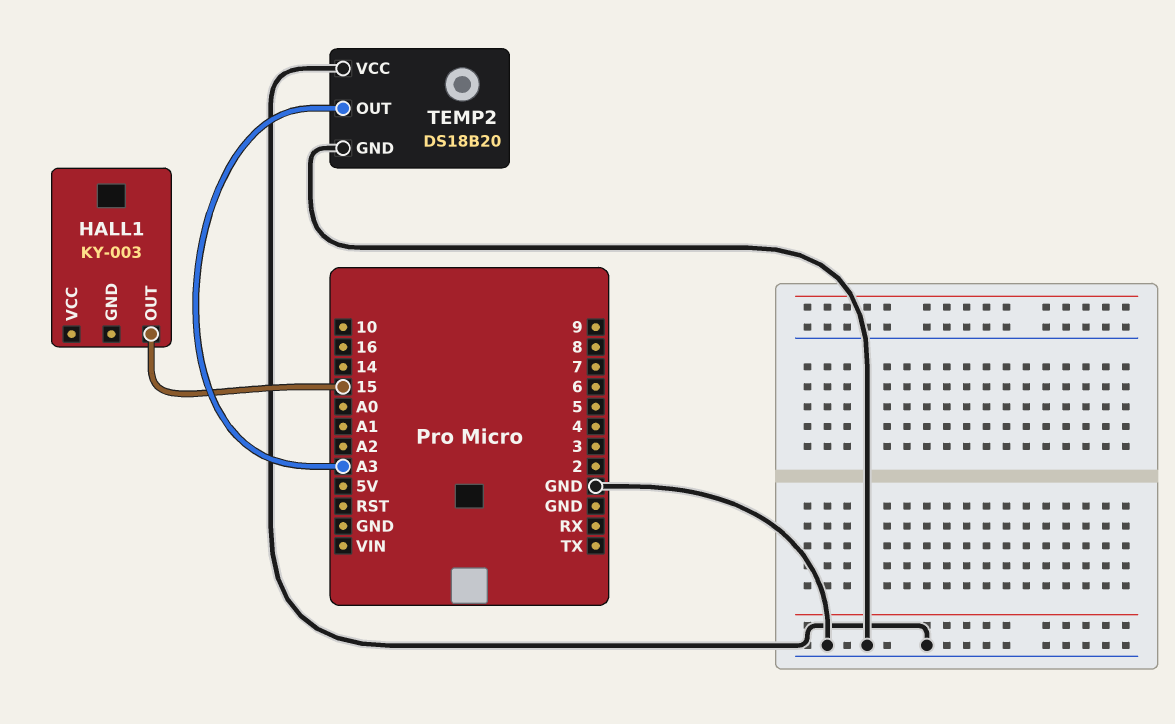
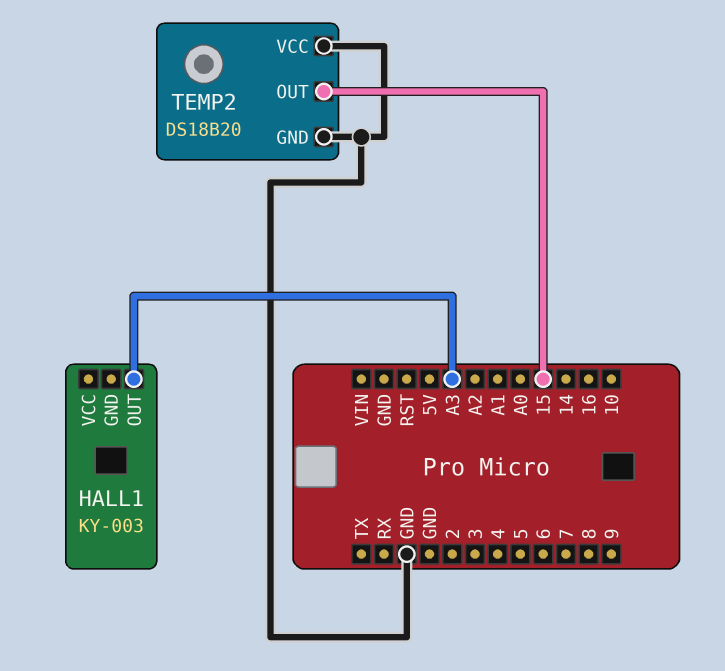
HALL1 pin OUT: 15 -> A3
TEMP2 pin OUT: A3 -> 15

